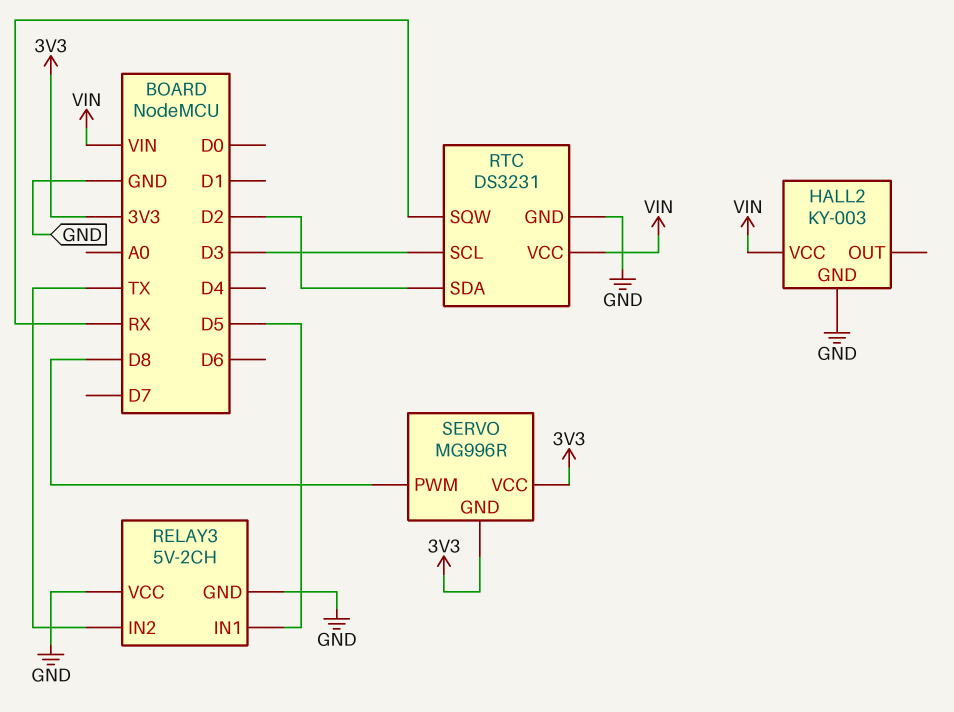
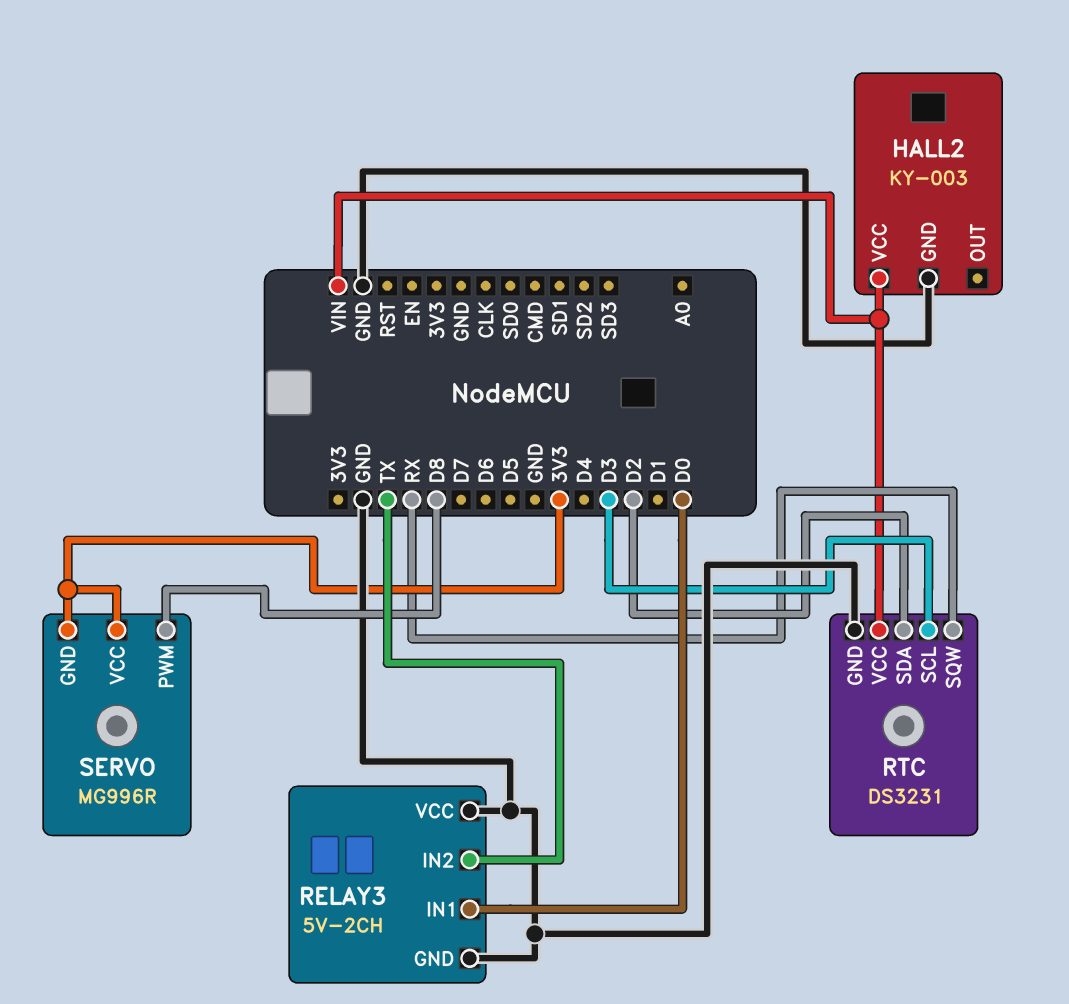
RELAY3 pin IN1: D5 -> D0

